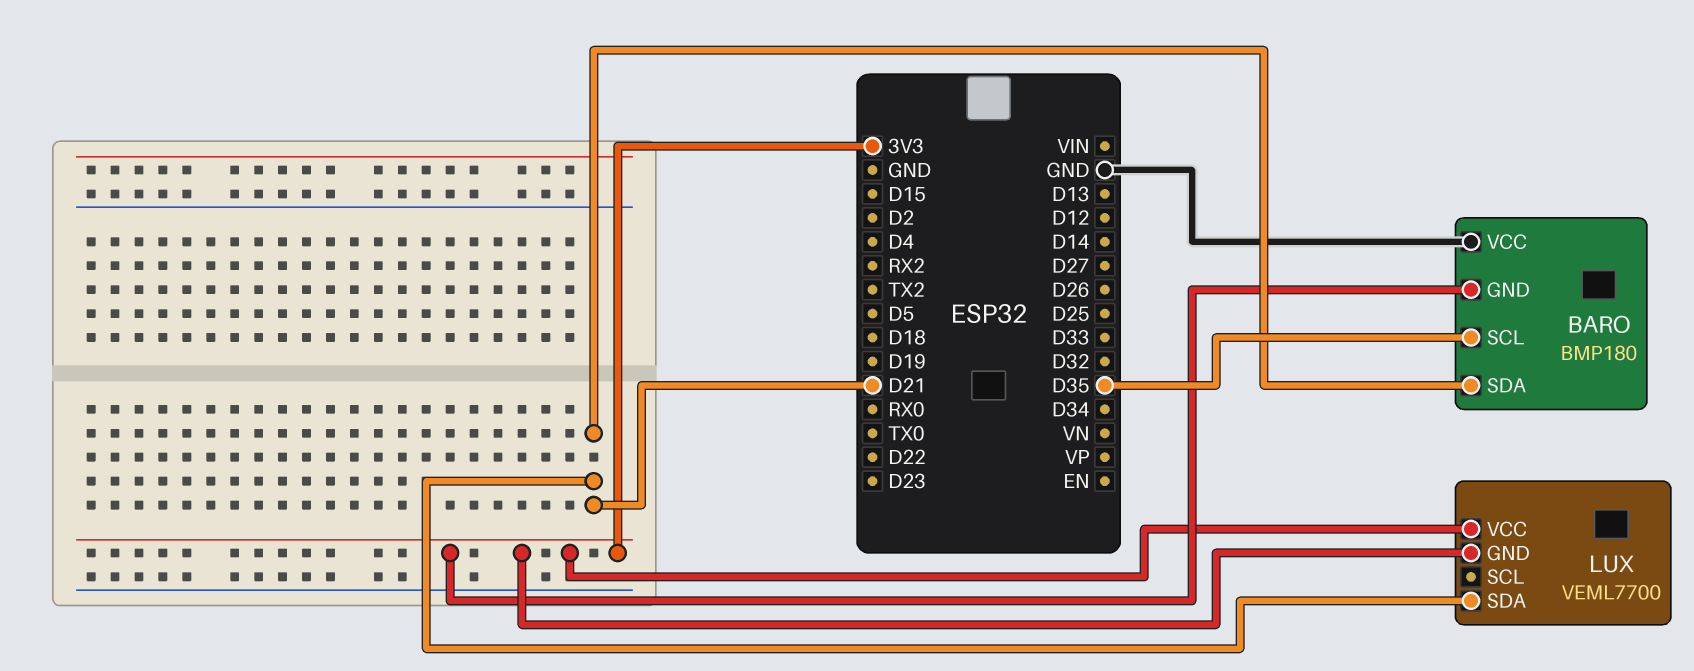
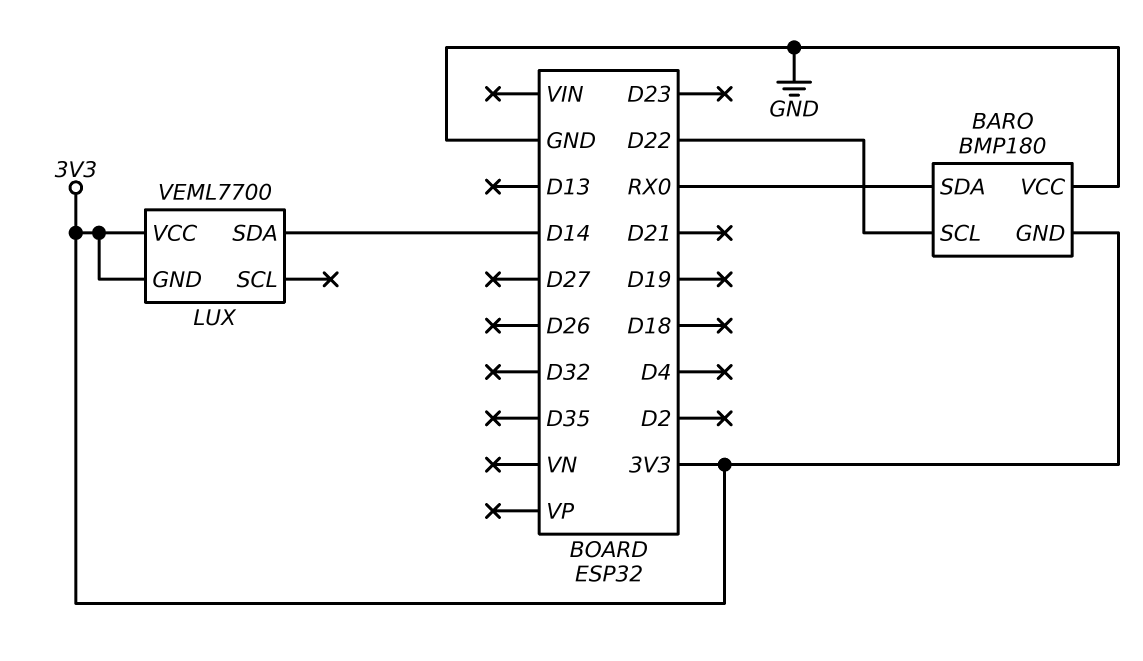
BARO pin SCL: D35 -> D22
BARO pin SDA: D21 -> RX0
LUX pin SDA: D21 -> D14

